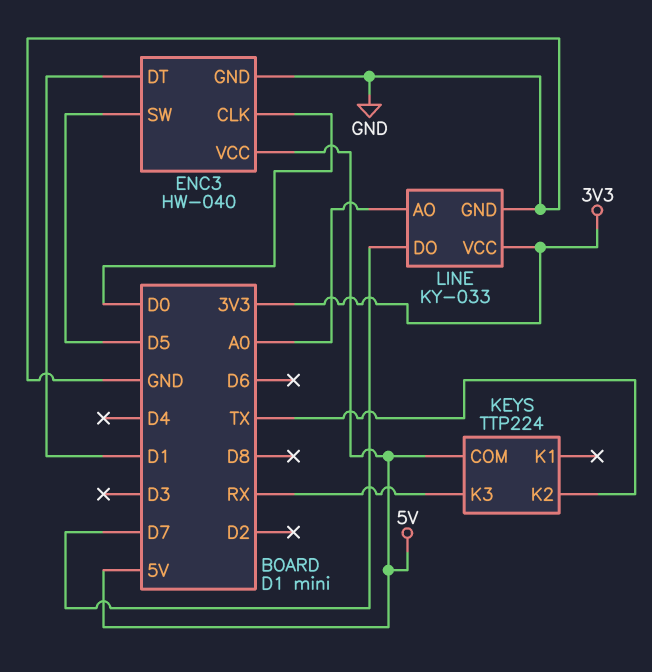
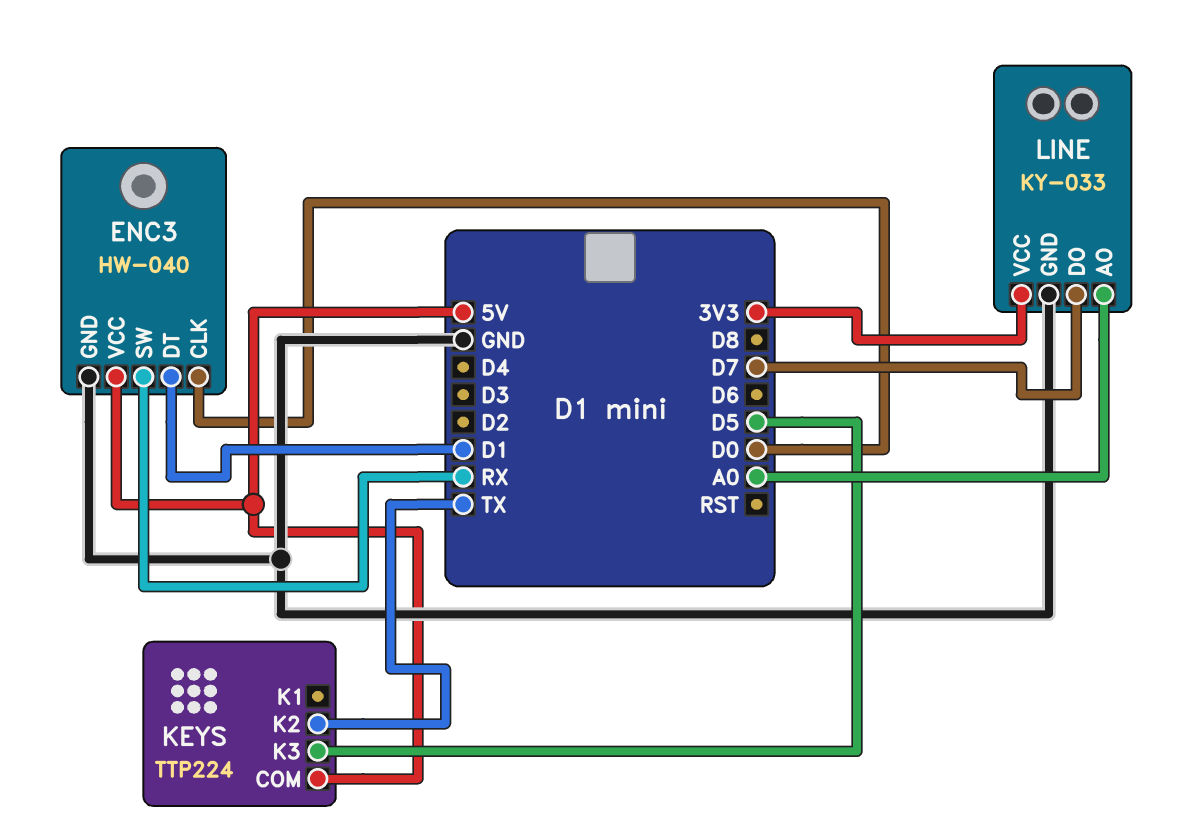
ENC3 pin SW: D5 -> RX
KEYS pin K3: RX -> D5

